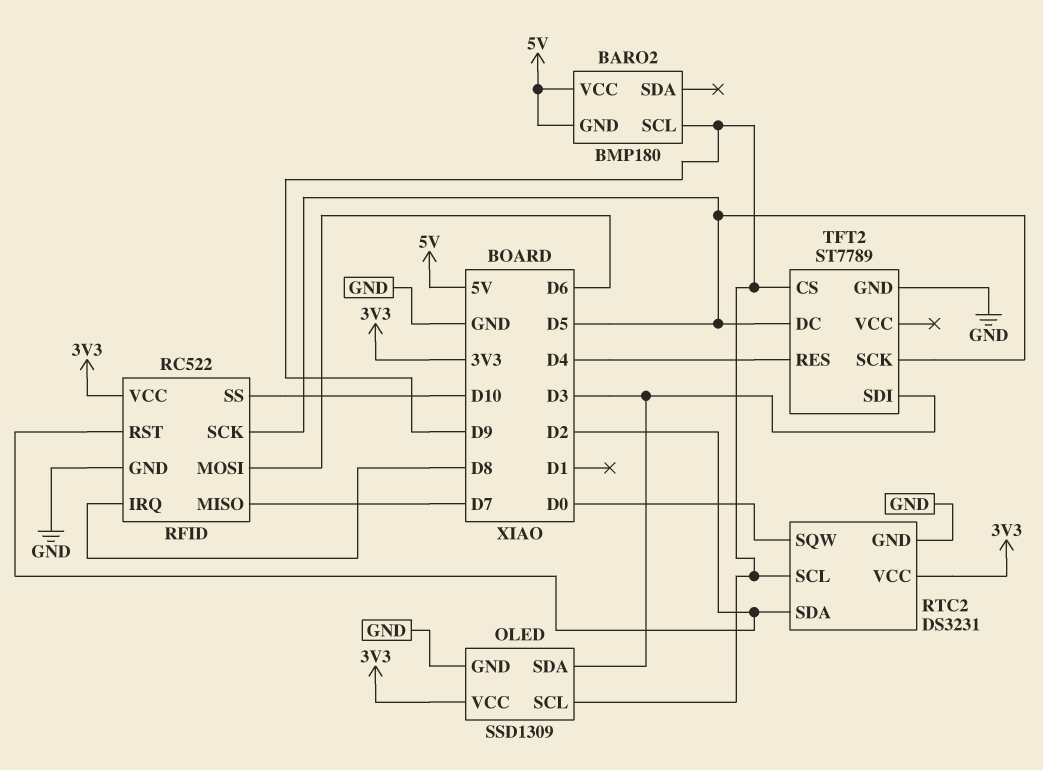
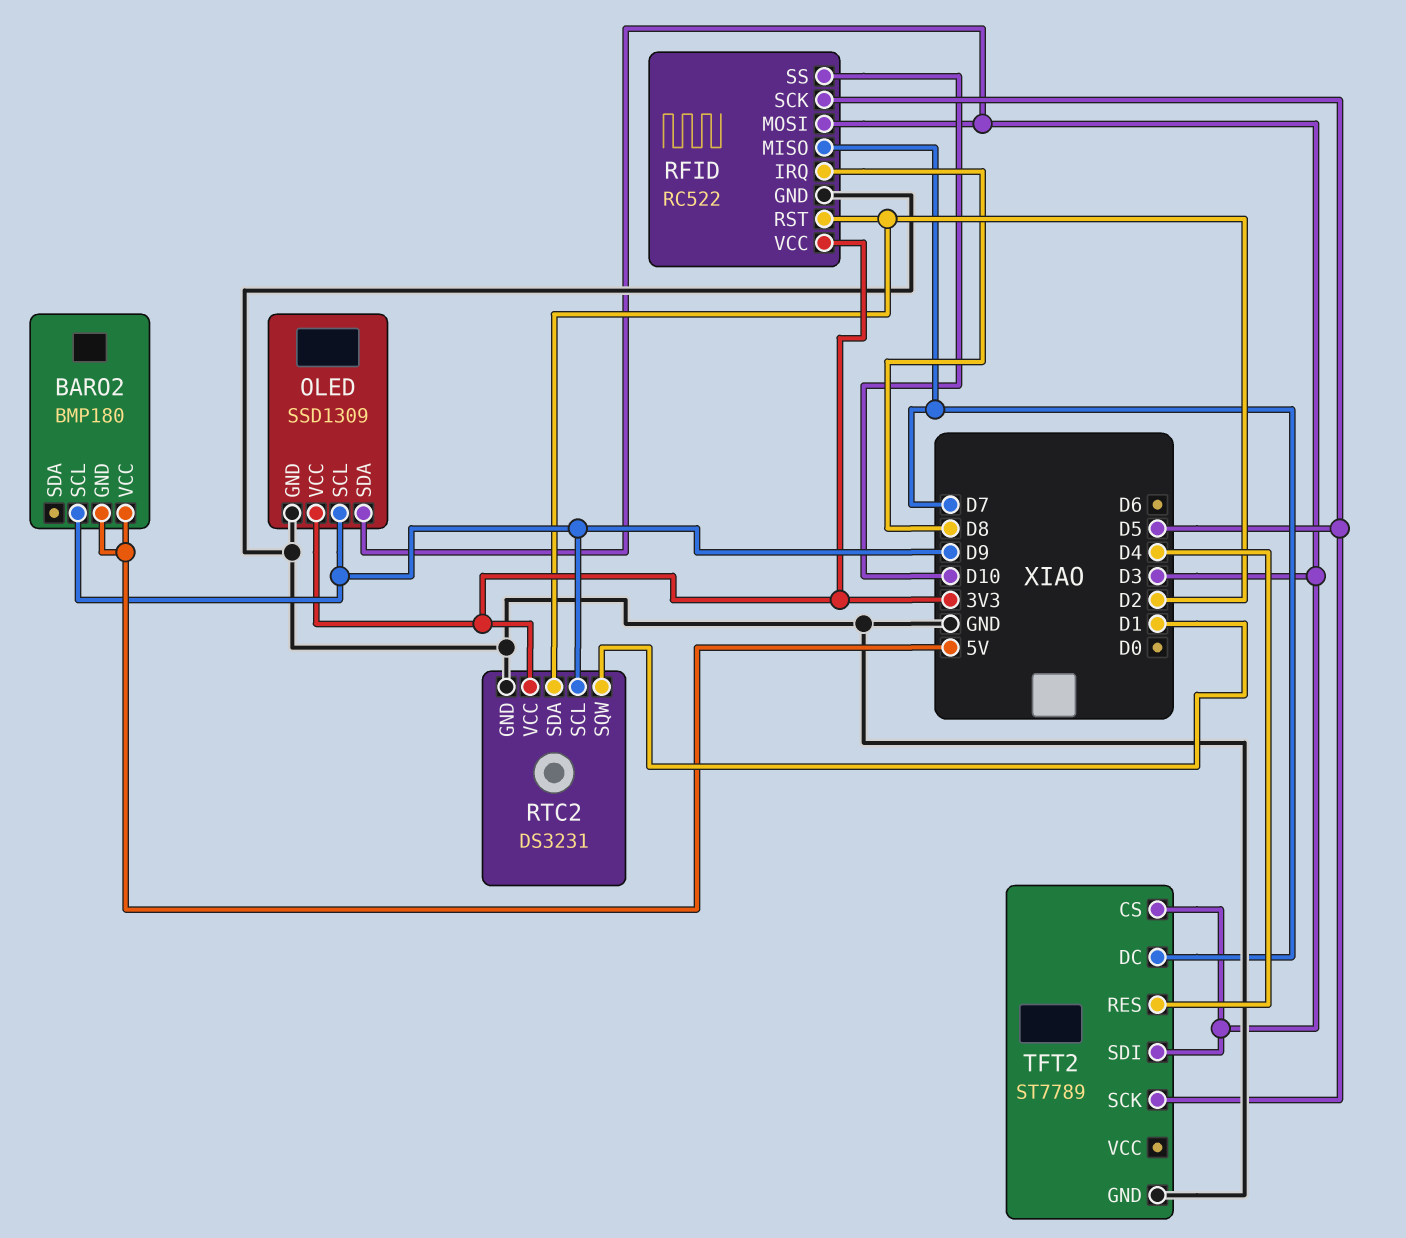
RFID pin MOSI: D6 -> D3
RTC2 pin SQW: D0 -> D1
TFT2 pin CS: D9 -> D3
TFT2 pin DC: D5 -> D7

